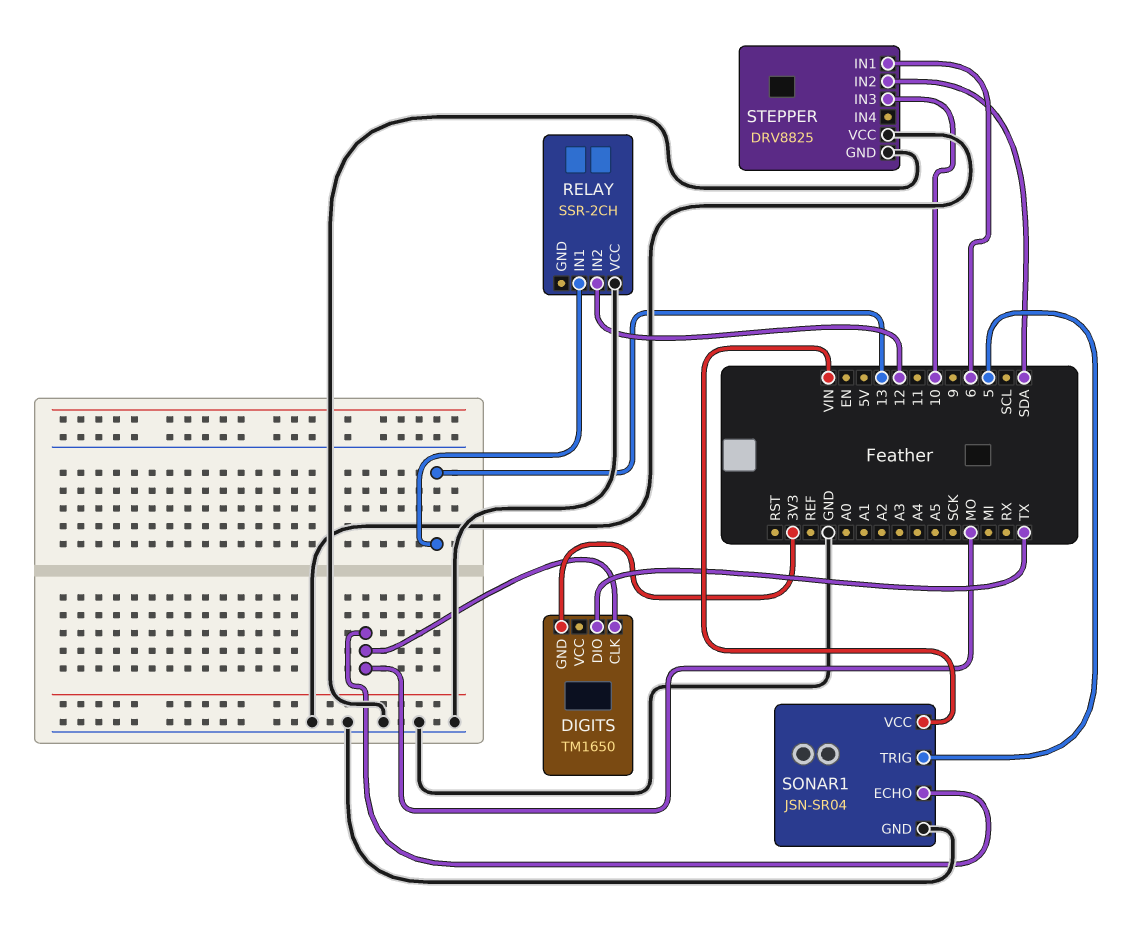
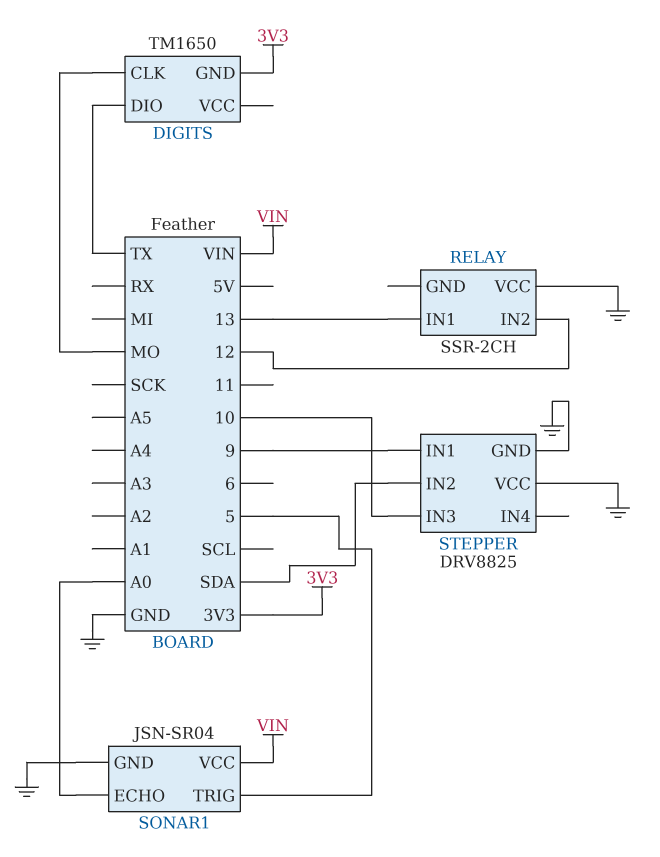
SONAR1 pin ECHO: MO -> A0
STEPPER pin IN1: 6 -> 9

